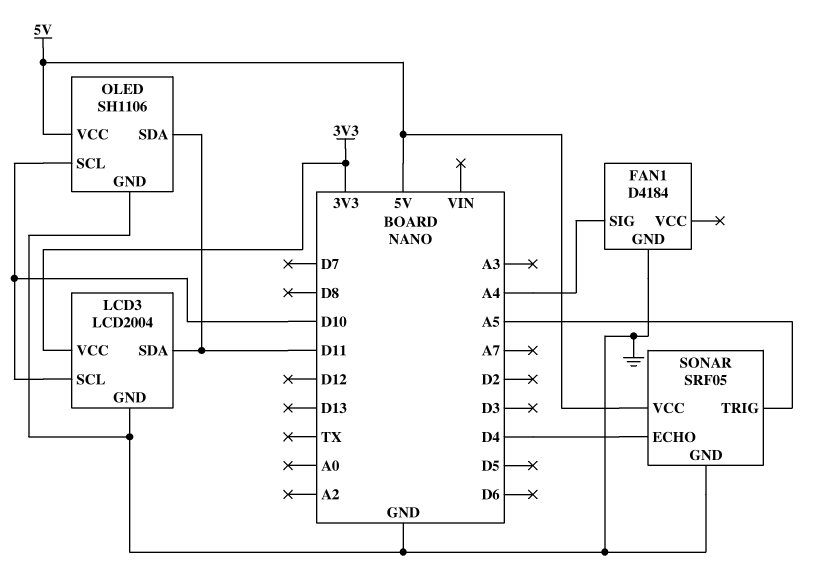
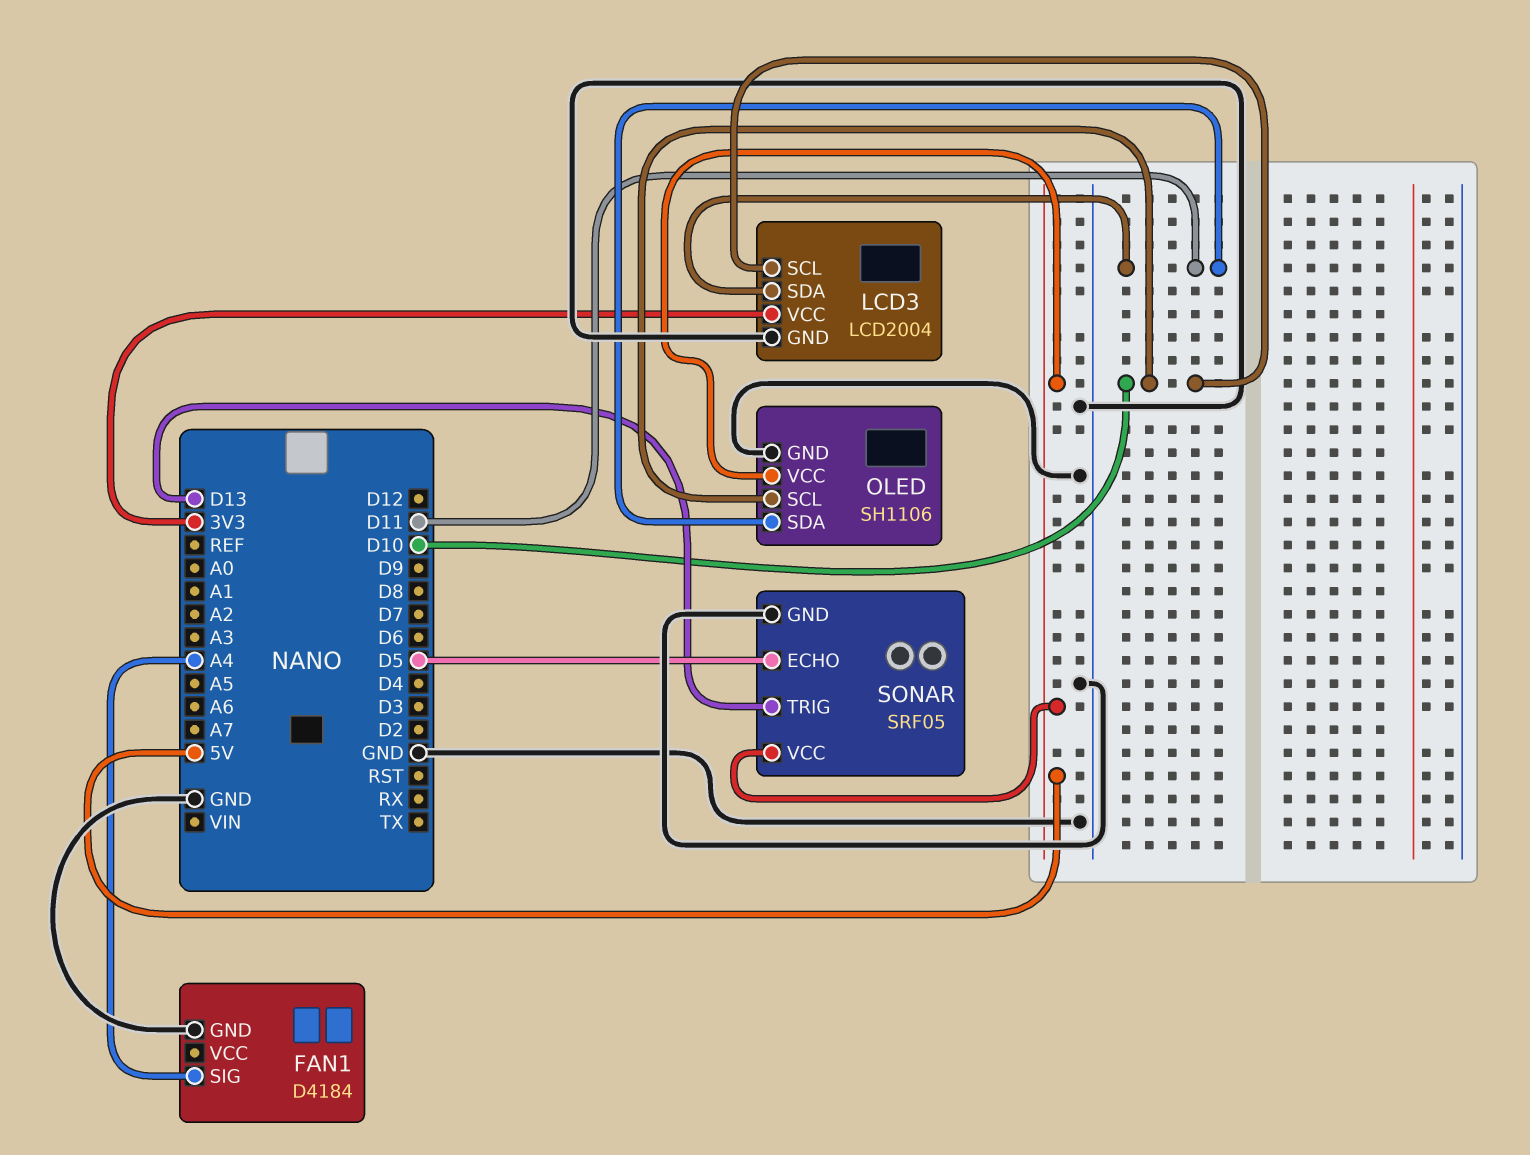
SONAR pin ECHO: D4 -> D5
SONAR pin TRIG: A5 -> D13

